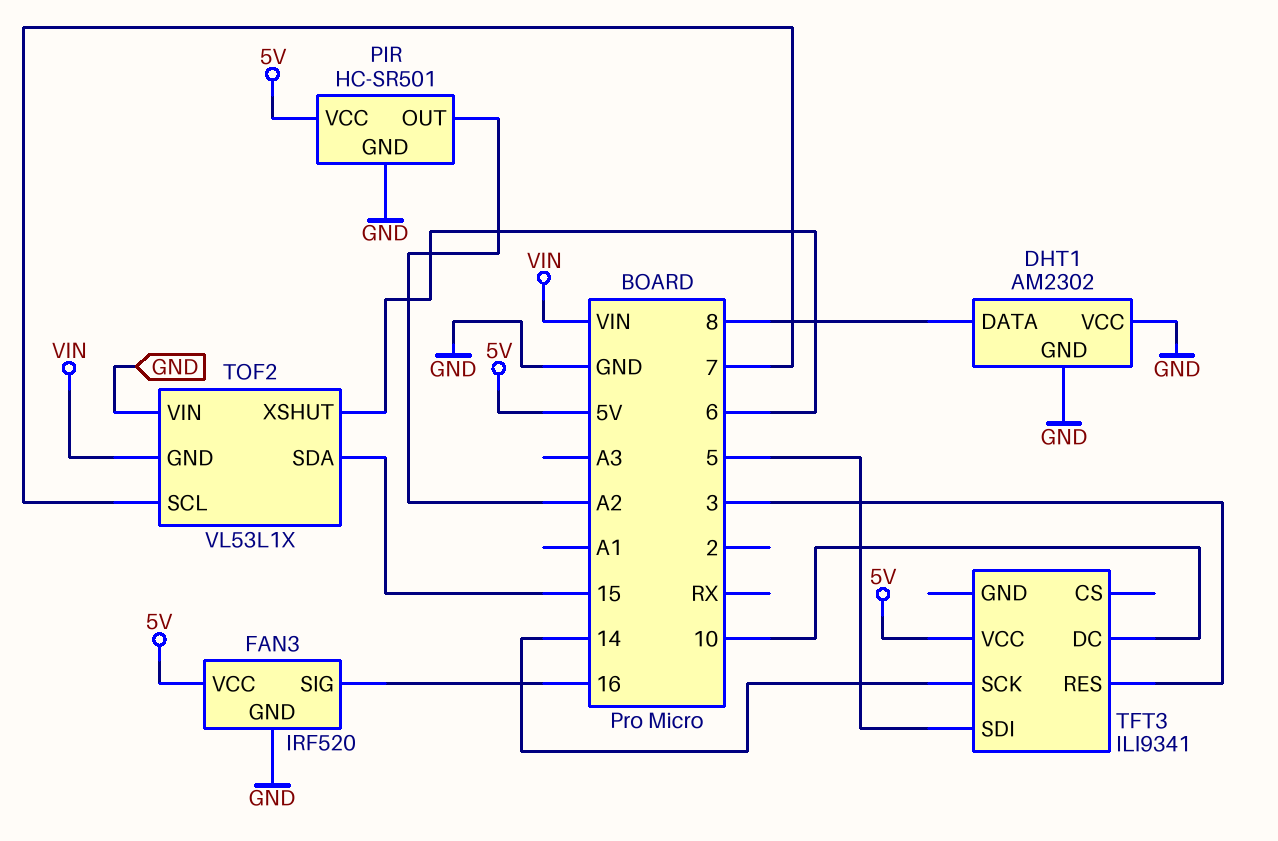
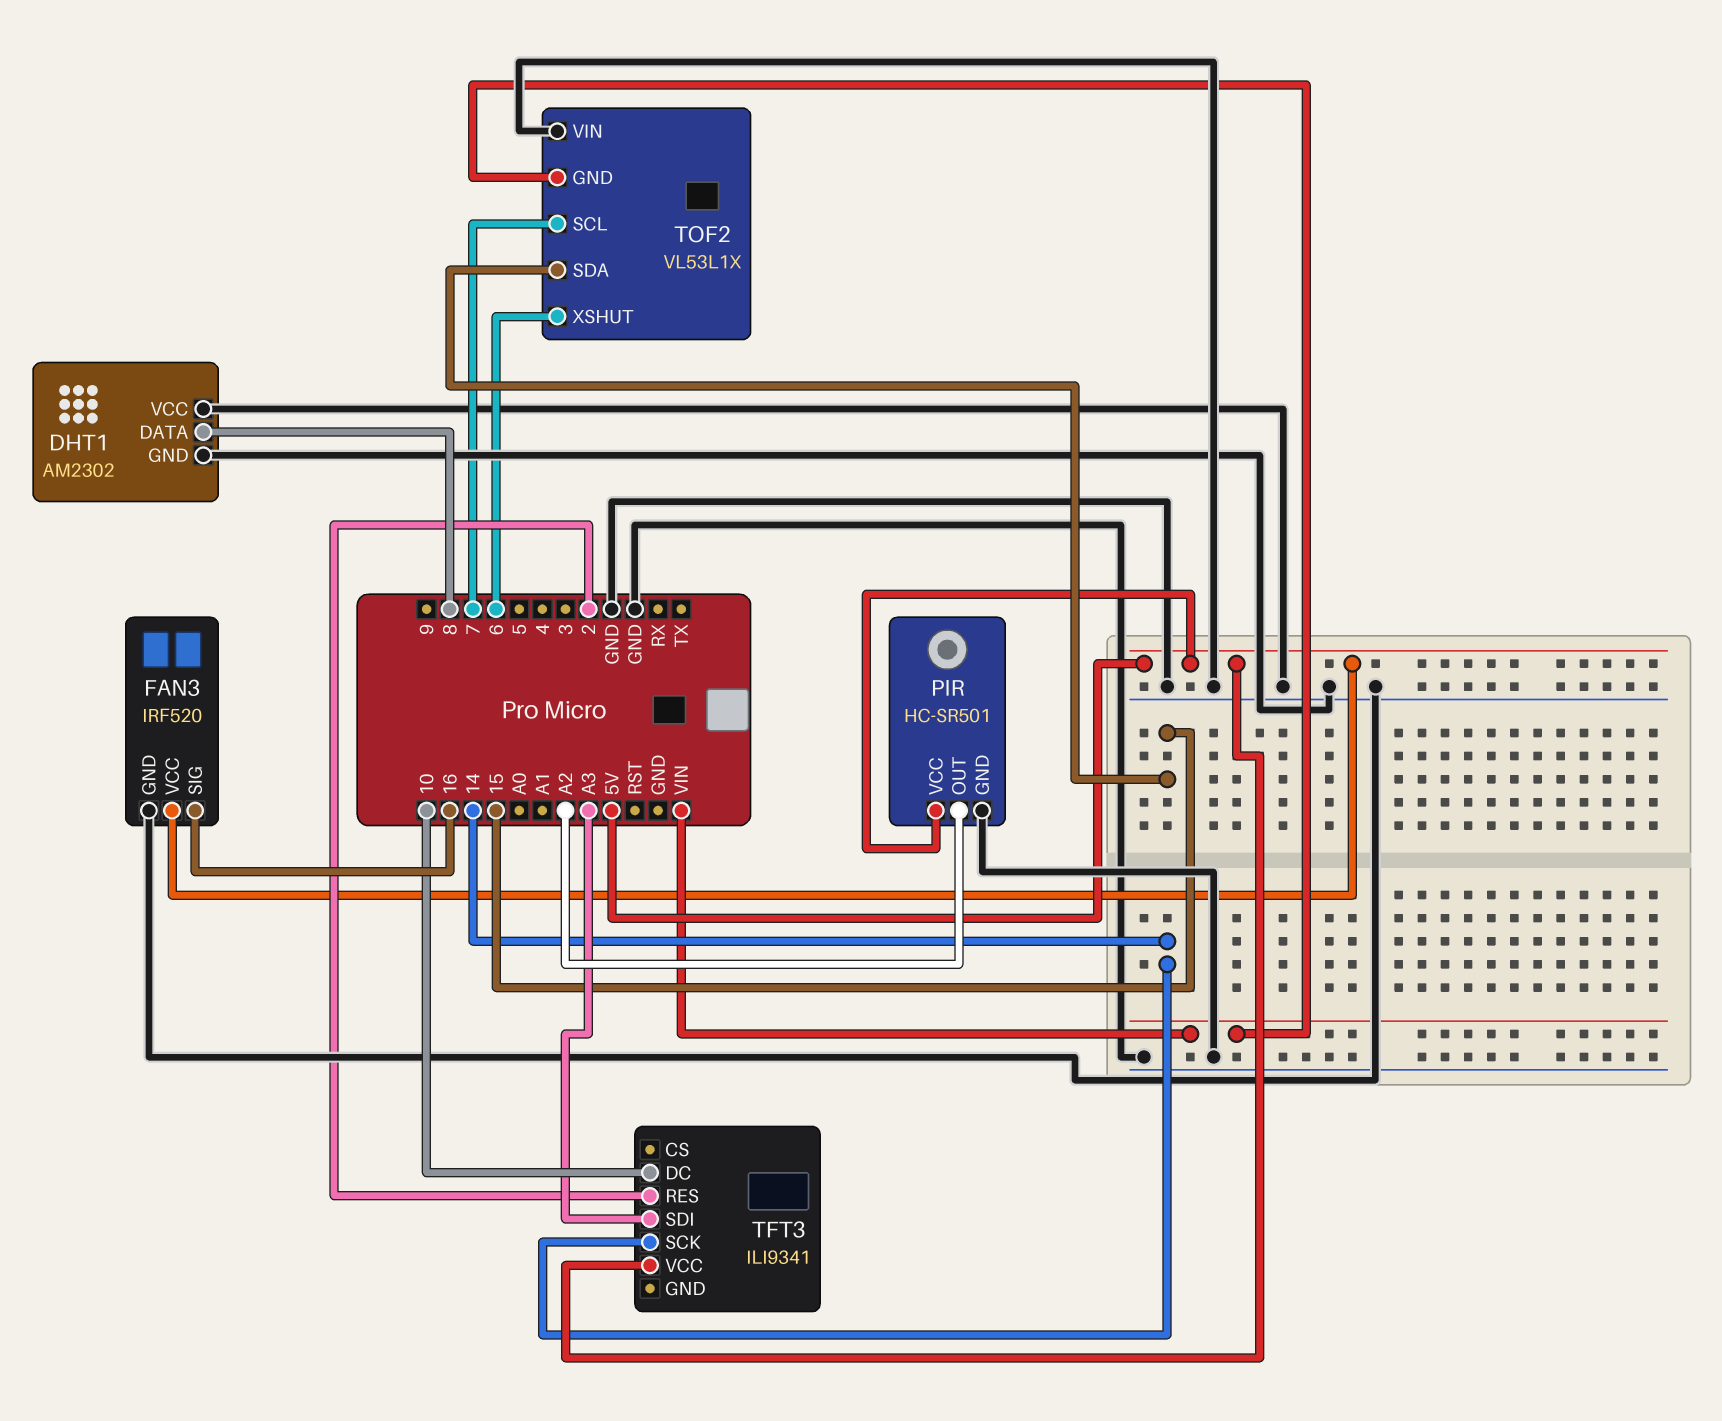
TFT3 pin RES: 3 -> 2
TFT3 pin SDI: 5 -> A3

